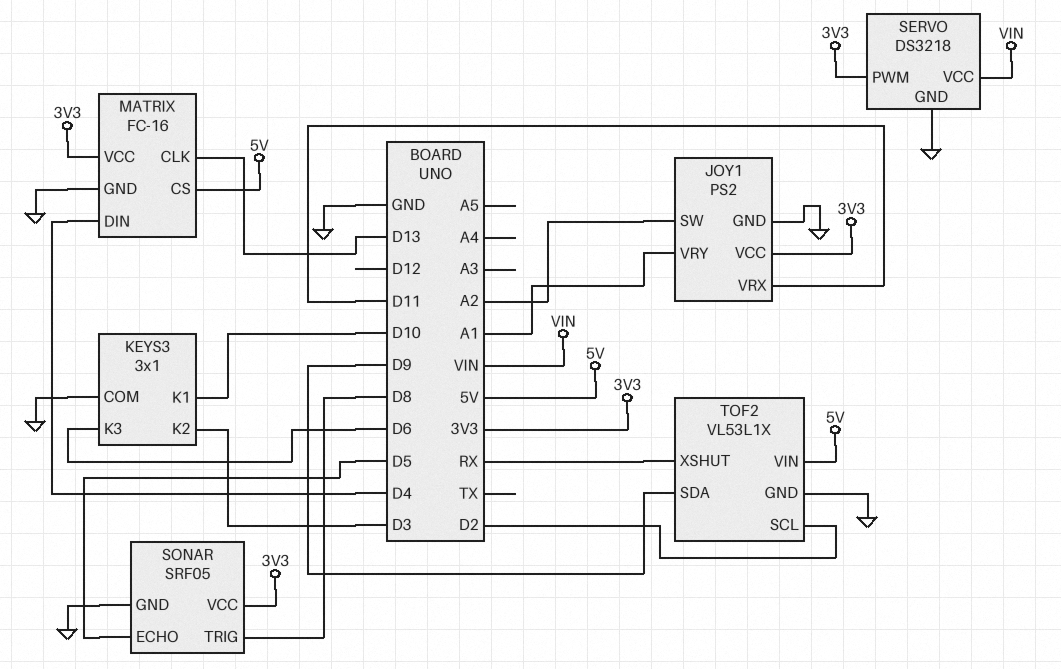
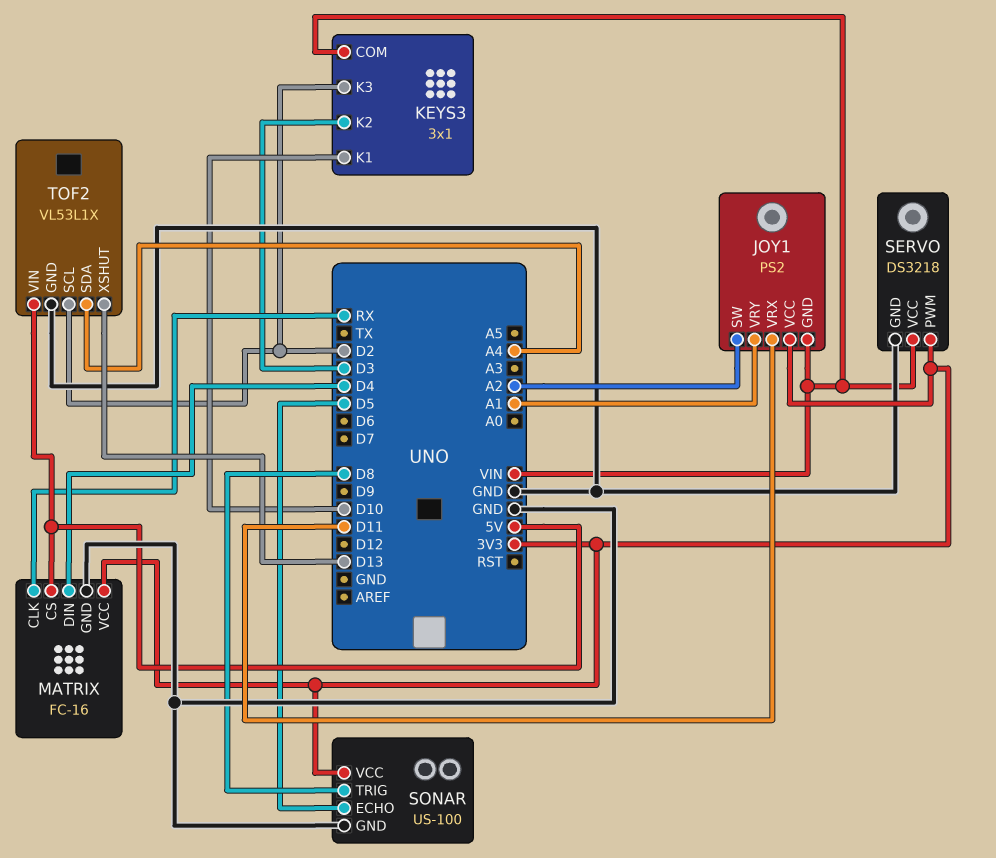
JOY1 pin GND: GND -> VIN
KEYS3 pin COM: GND -> VIN
KEYS3 pin K3: D6 -> D2
MATRIX pin CLK: D13 -> RX
SONAR: SRF05 -> US-100
TOF2 pin SDA: D9 -> A4
TOF2 pin XSHUT: RX -> D13

